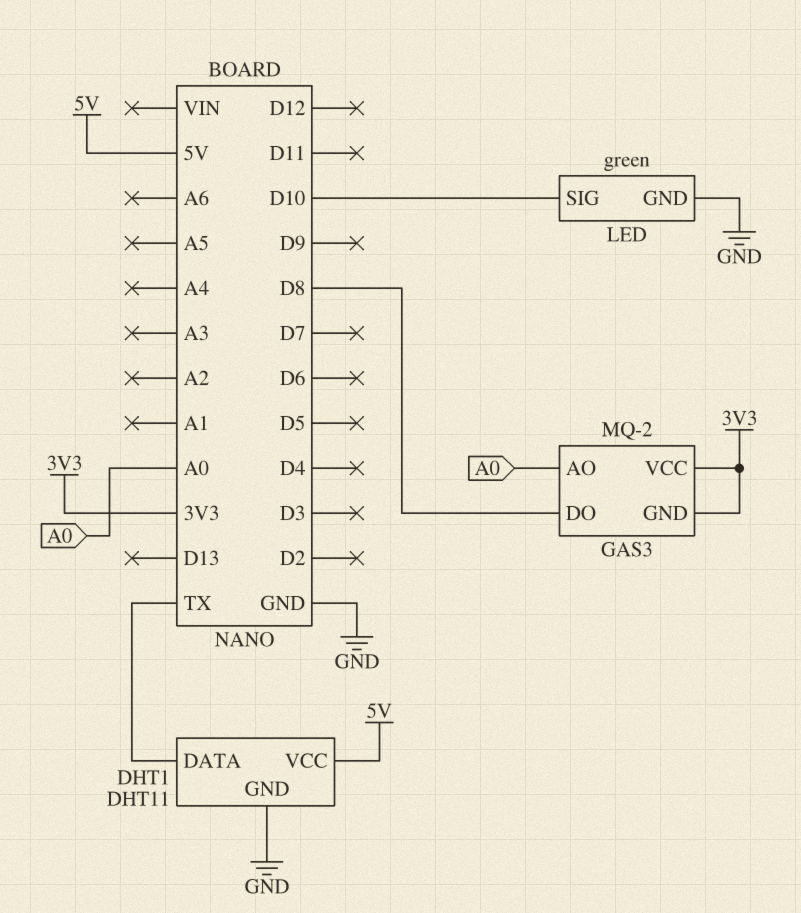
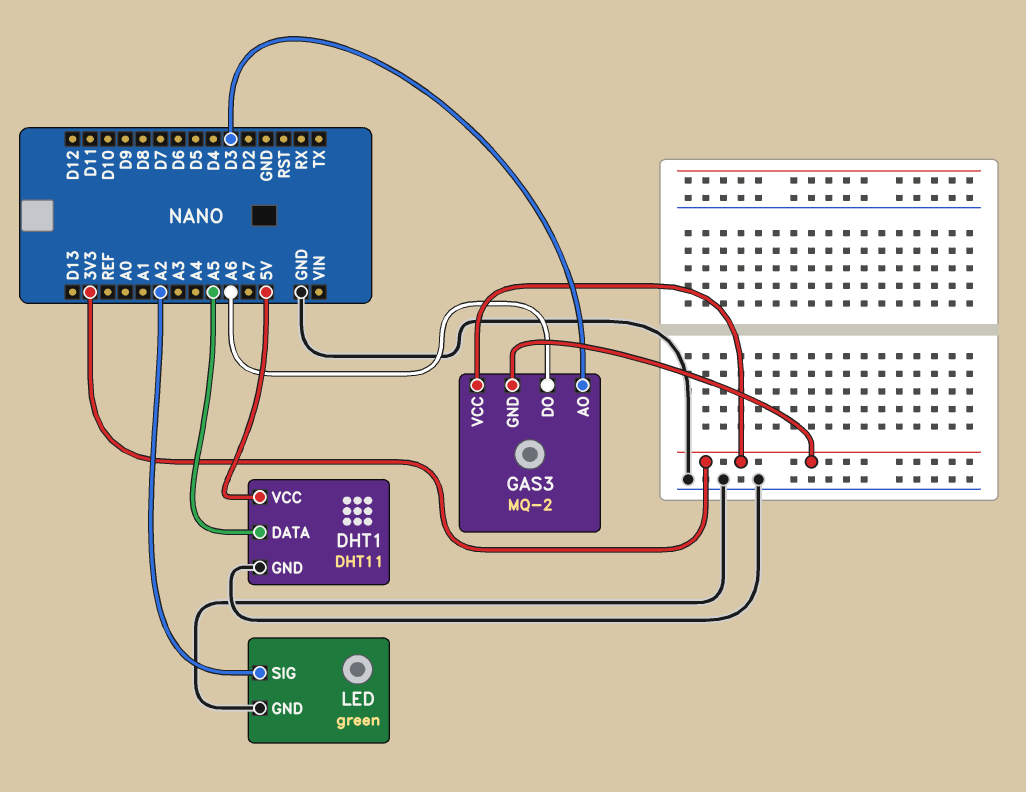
DHT1 pin DATA: TX -> A5
GAS3 pin AO: A0 -> D3
GAS3 pin DO: D8 -> A6
LED pin SIG: D10 -> A2

